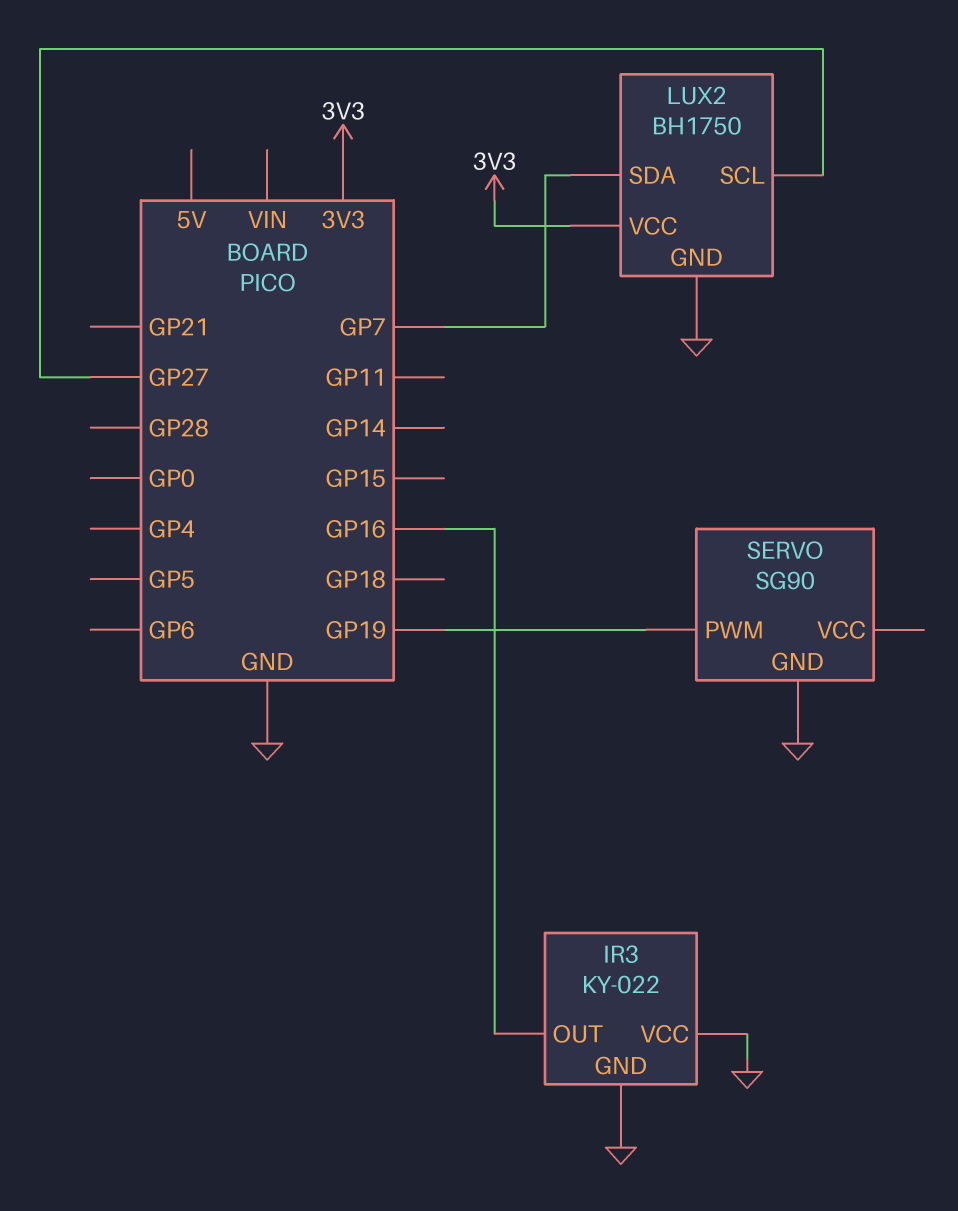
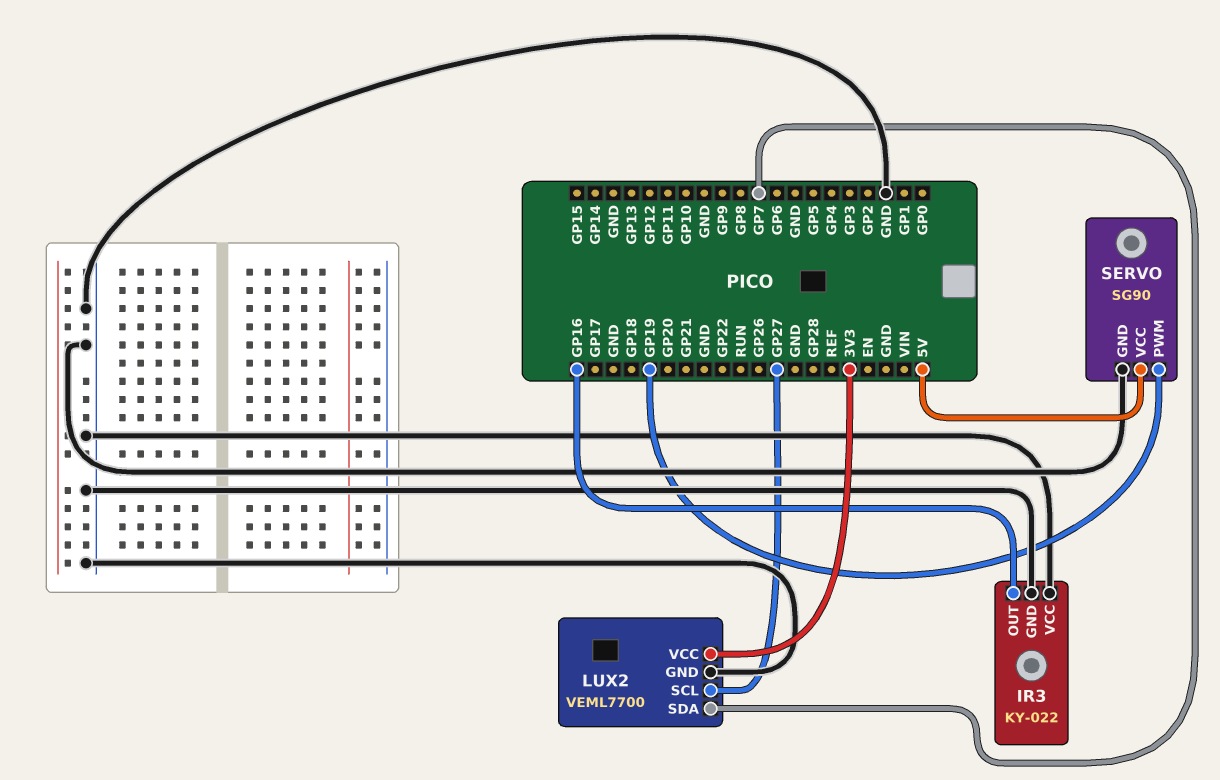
LUX2: BH1750 -> VEML7700
SERVO pin VCC: none -> 5V

